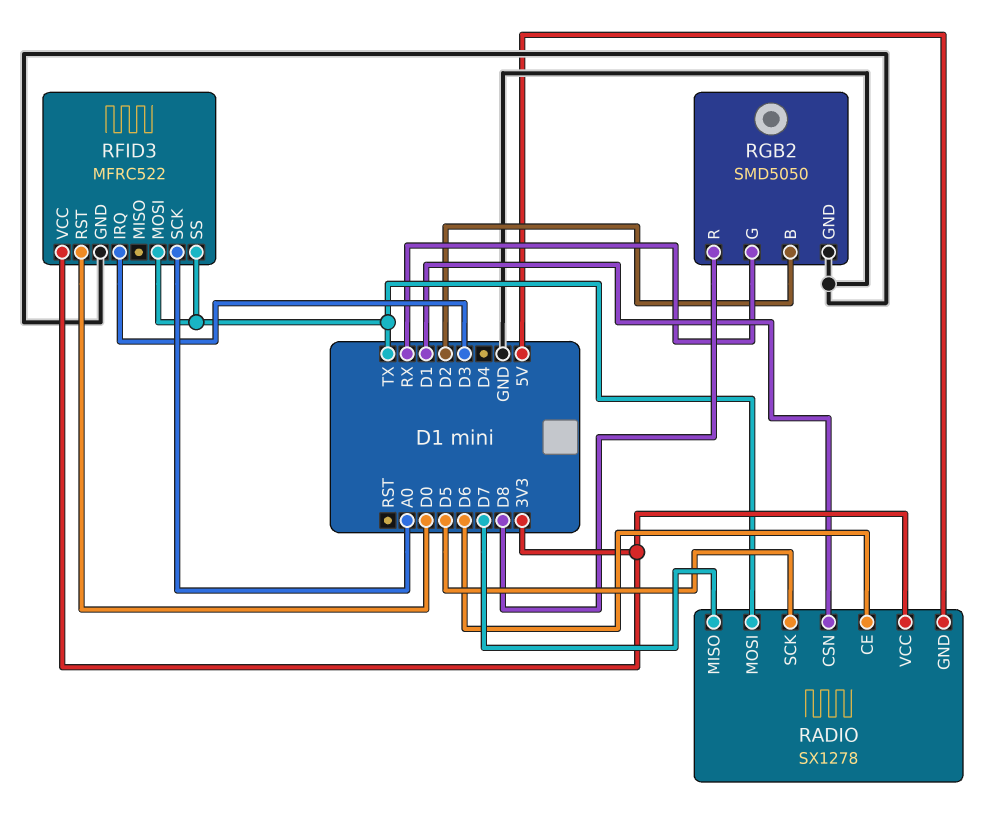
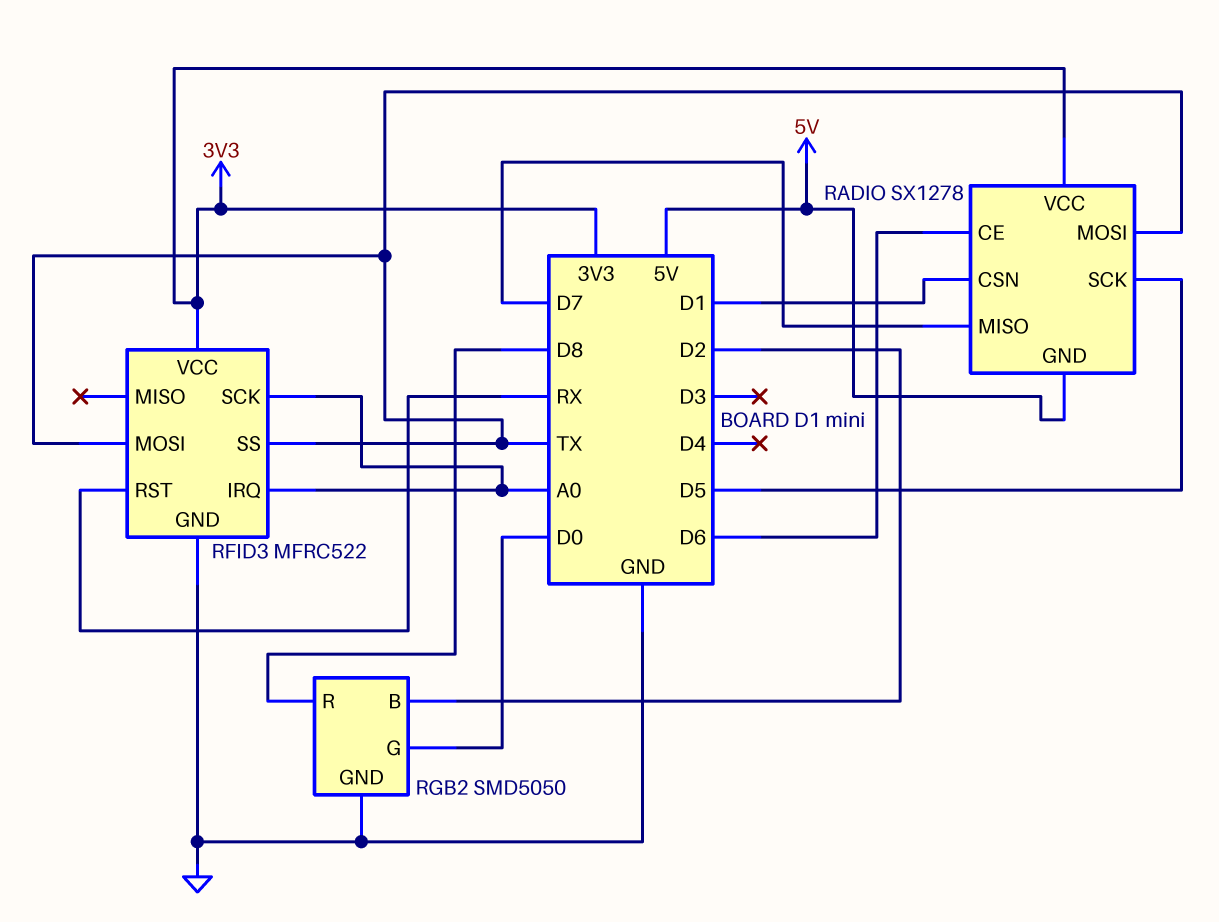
RFID3 pin IRQ: D3 -> A0
RFID3 pin RST: D0 -> RX
RGB2 pin G: RX -> D0

